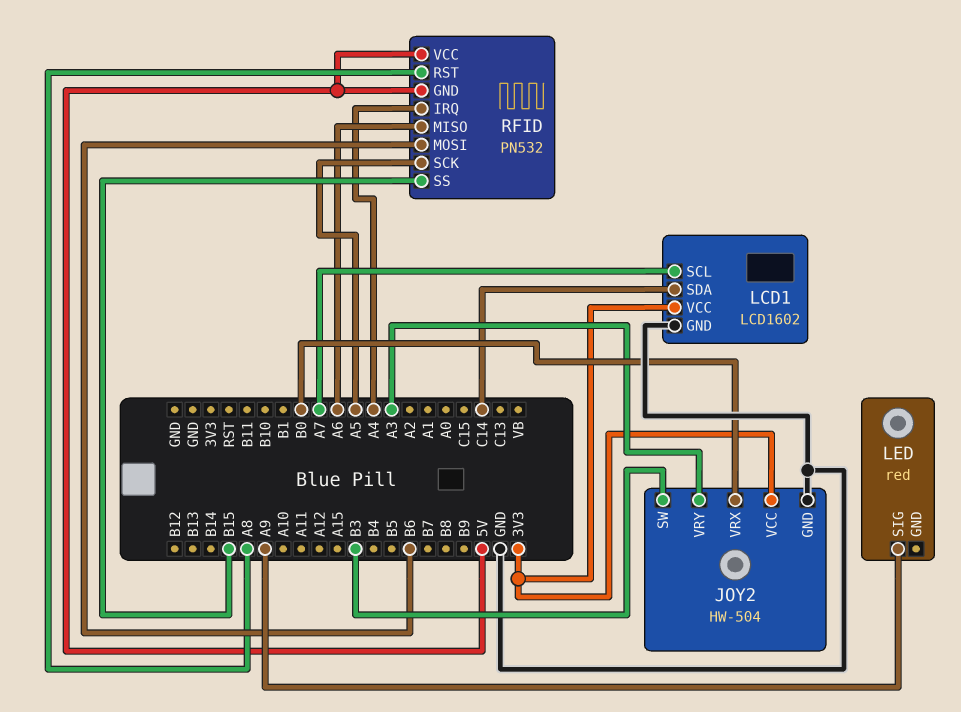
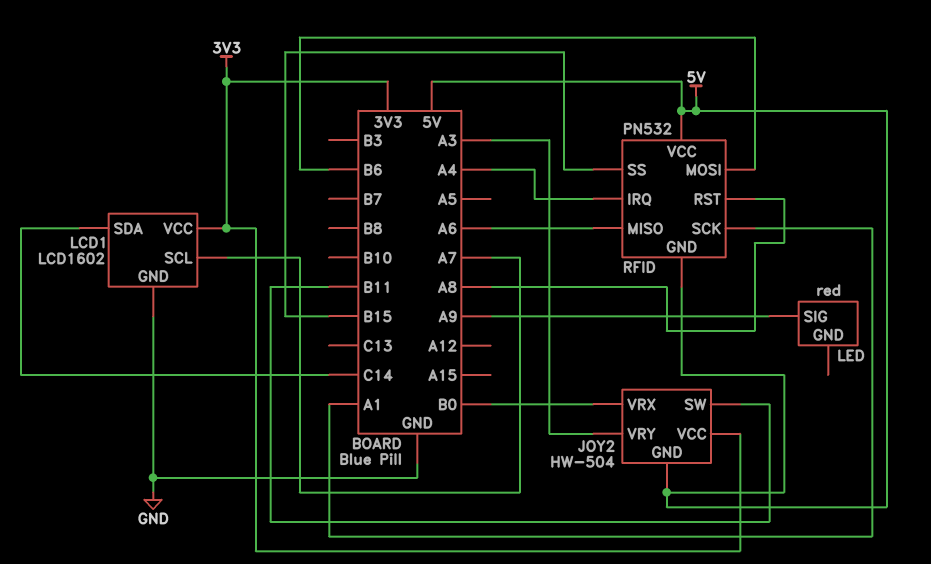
JOY2 pin GND: GND -> 5V
JOY2 pin SW: B3 -> B11
RFID pin SCK: A5 -> A1

